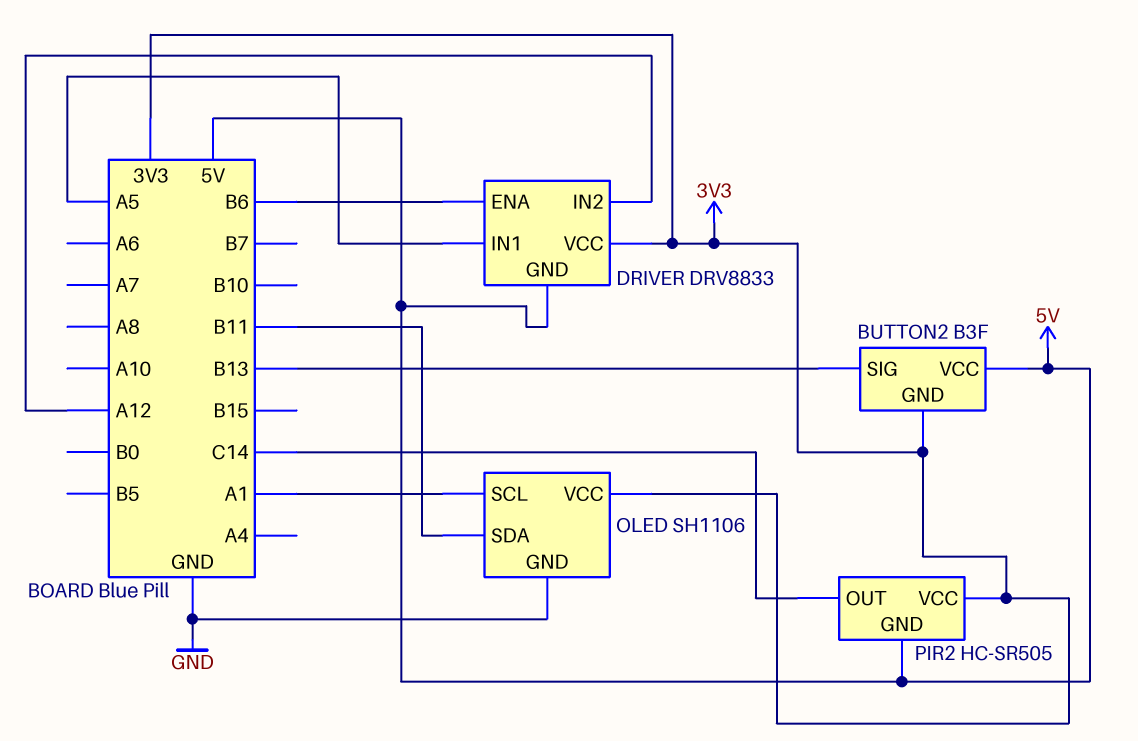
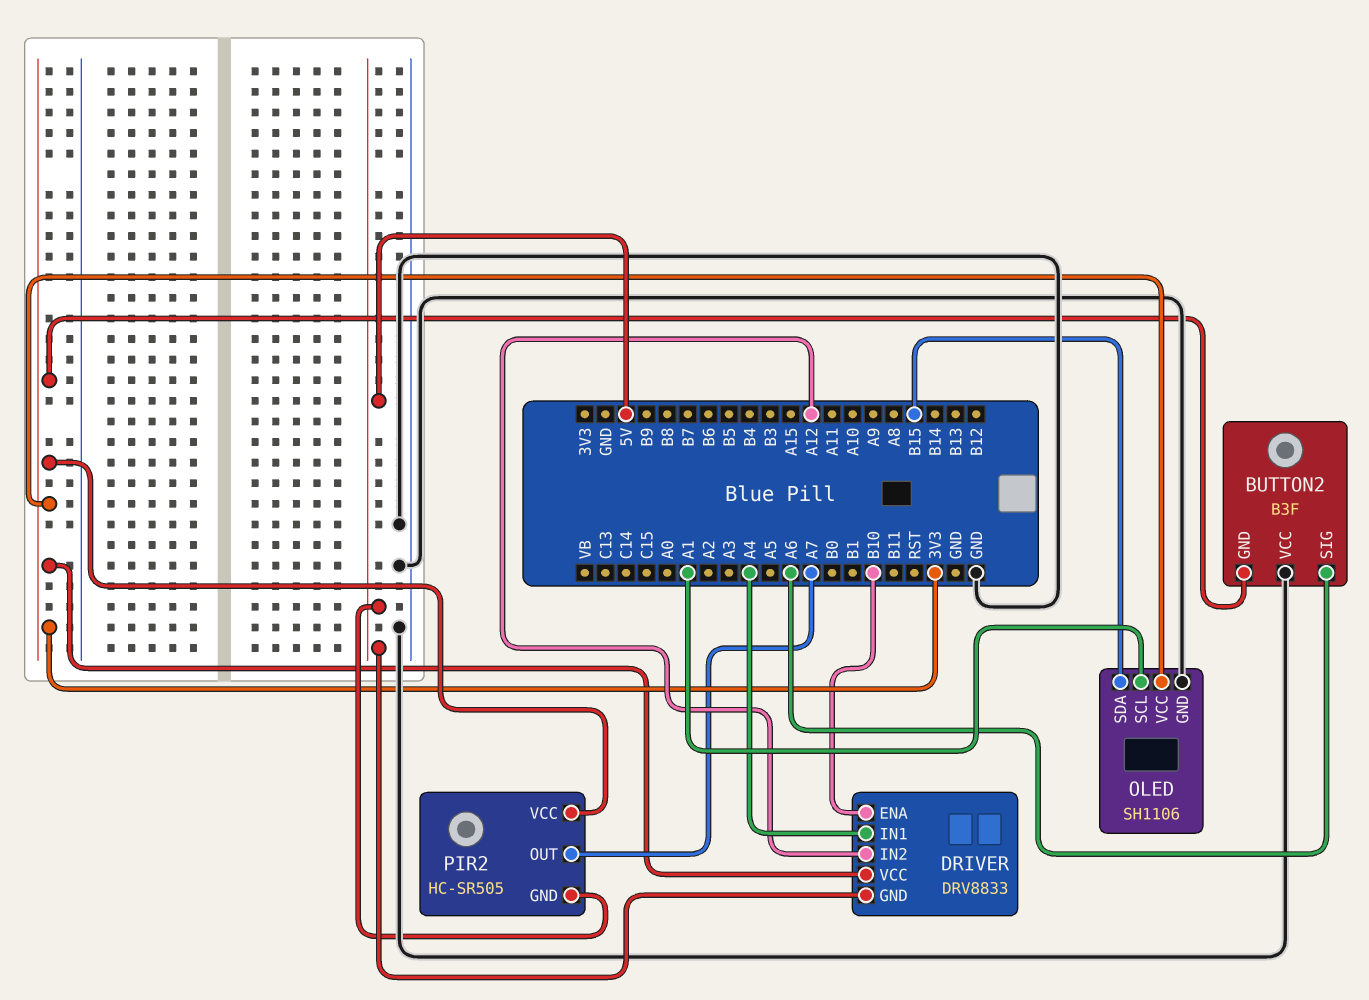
BUTTON2 pin SIG: B13 -> A6
BUTTON2 pin VCC: 5V -> GND
DRIVER pin ENA: B6 -> B10
DRIVER pin IN1: A5 -> A4
OLED pin SDA: B11 -> B15
PIR2 pin OUT: C14 -> A7

